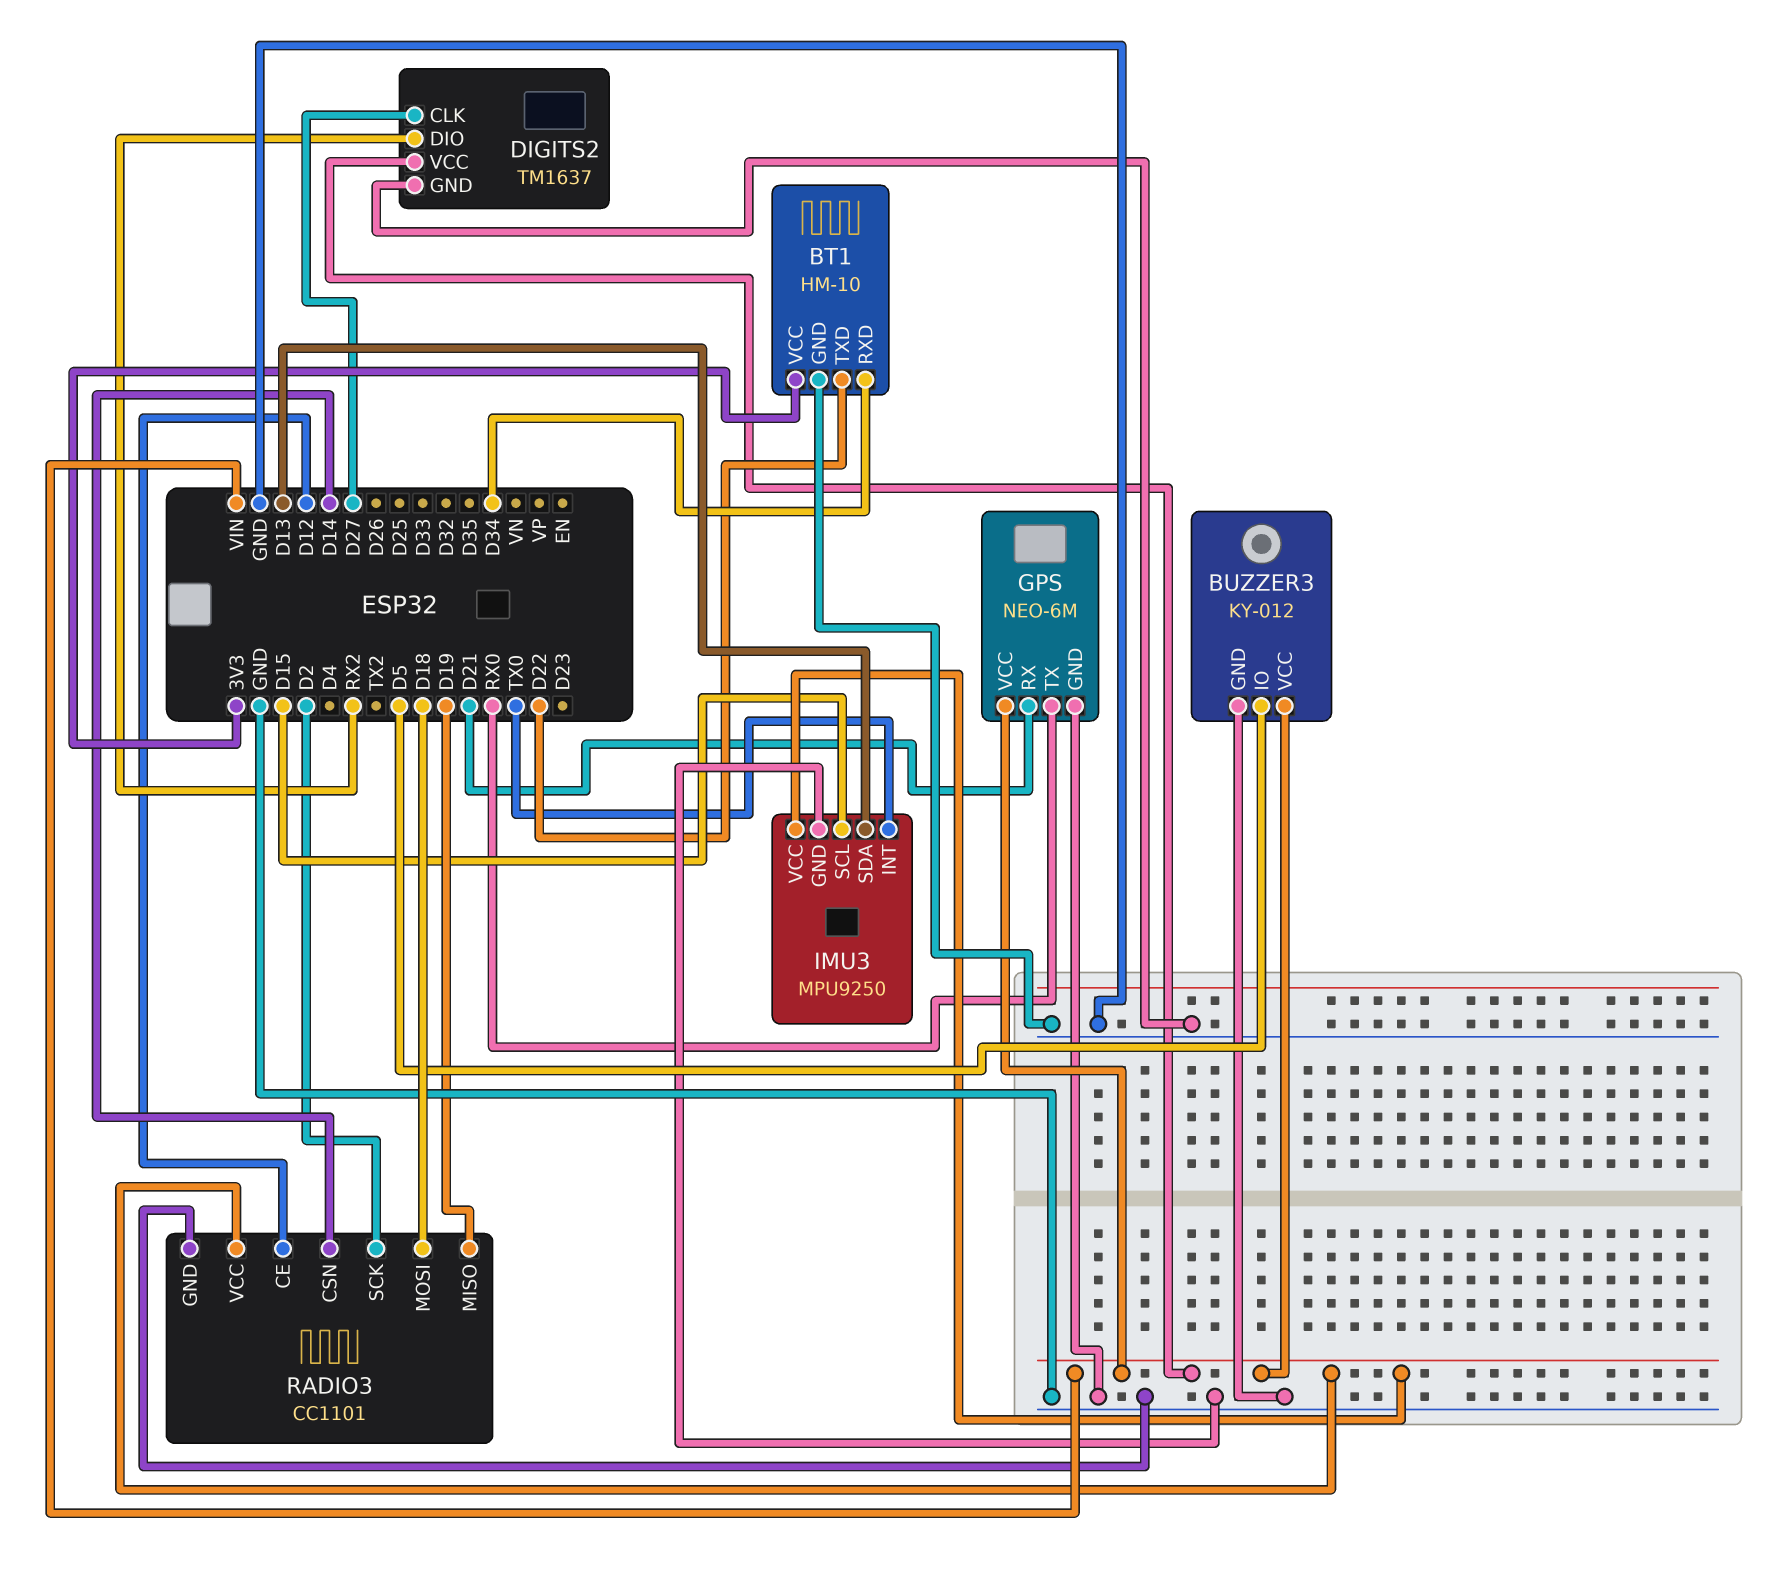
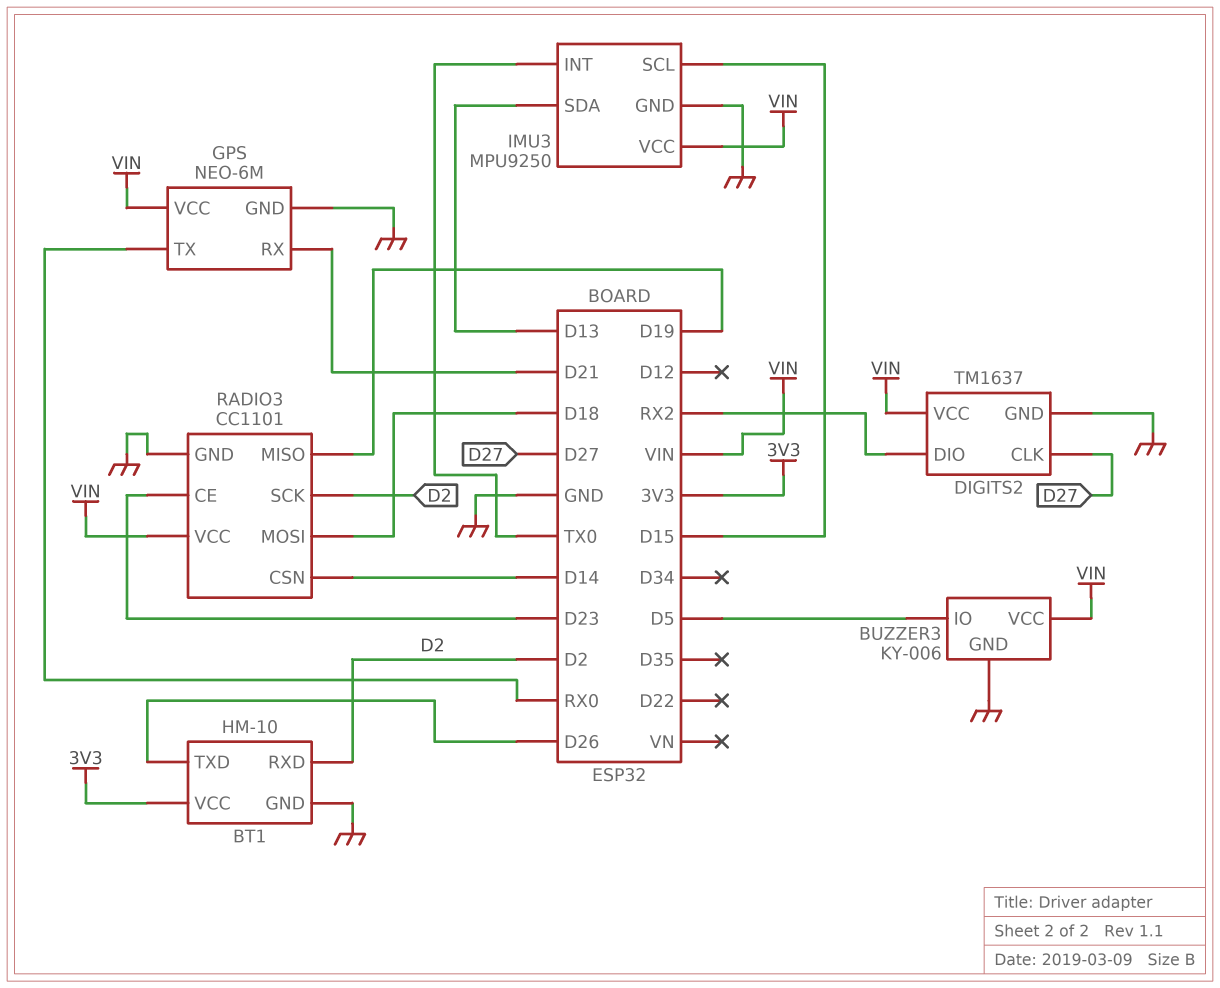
BT1 pin RXD: D34 -> D2
BT1 pin TXD: D22 -> D26
BUZZER3: KY-012 -> KY-006
RADIO3 pin CE: D12 -> D23

